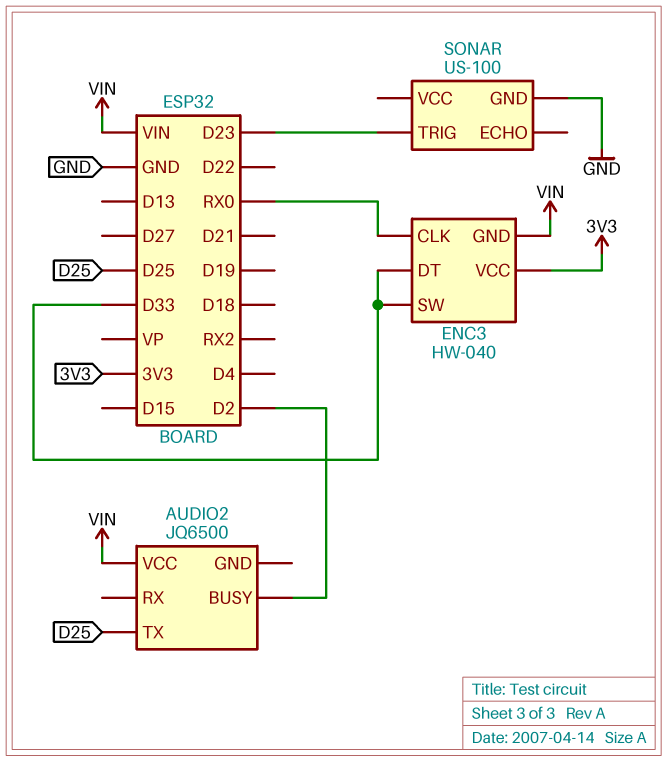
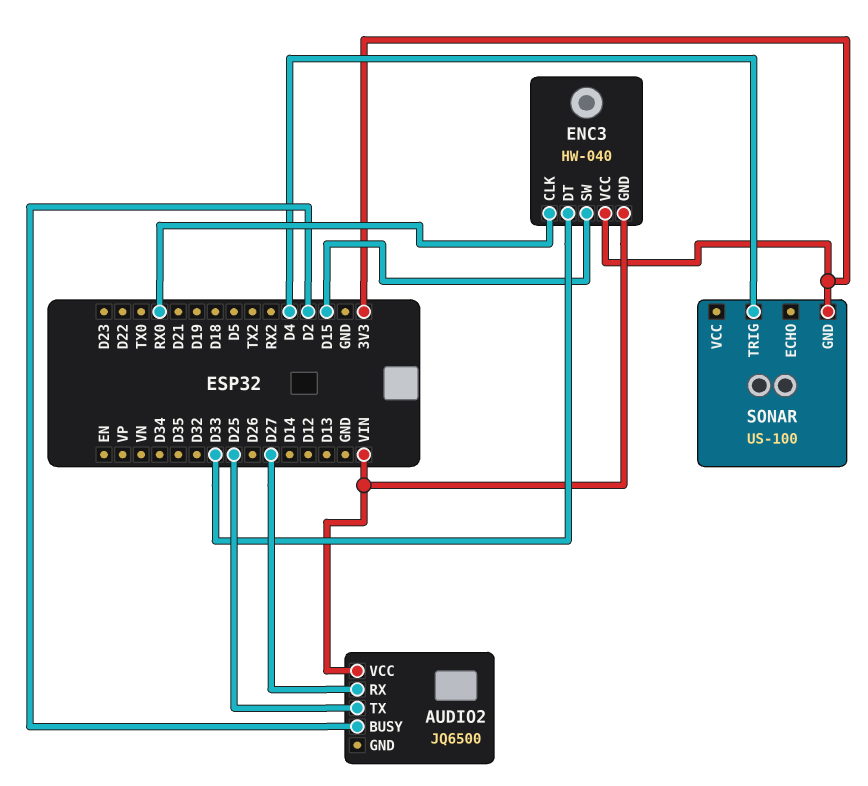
AUDIO2 pin RX: none -> D27
ENC3 pin SW: D33 -> D15
SONAR pin GND: GND -> 3V3
SONAR pin TRIG: D23 -> D4

